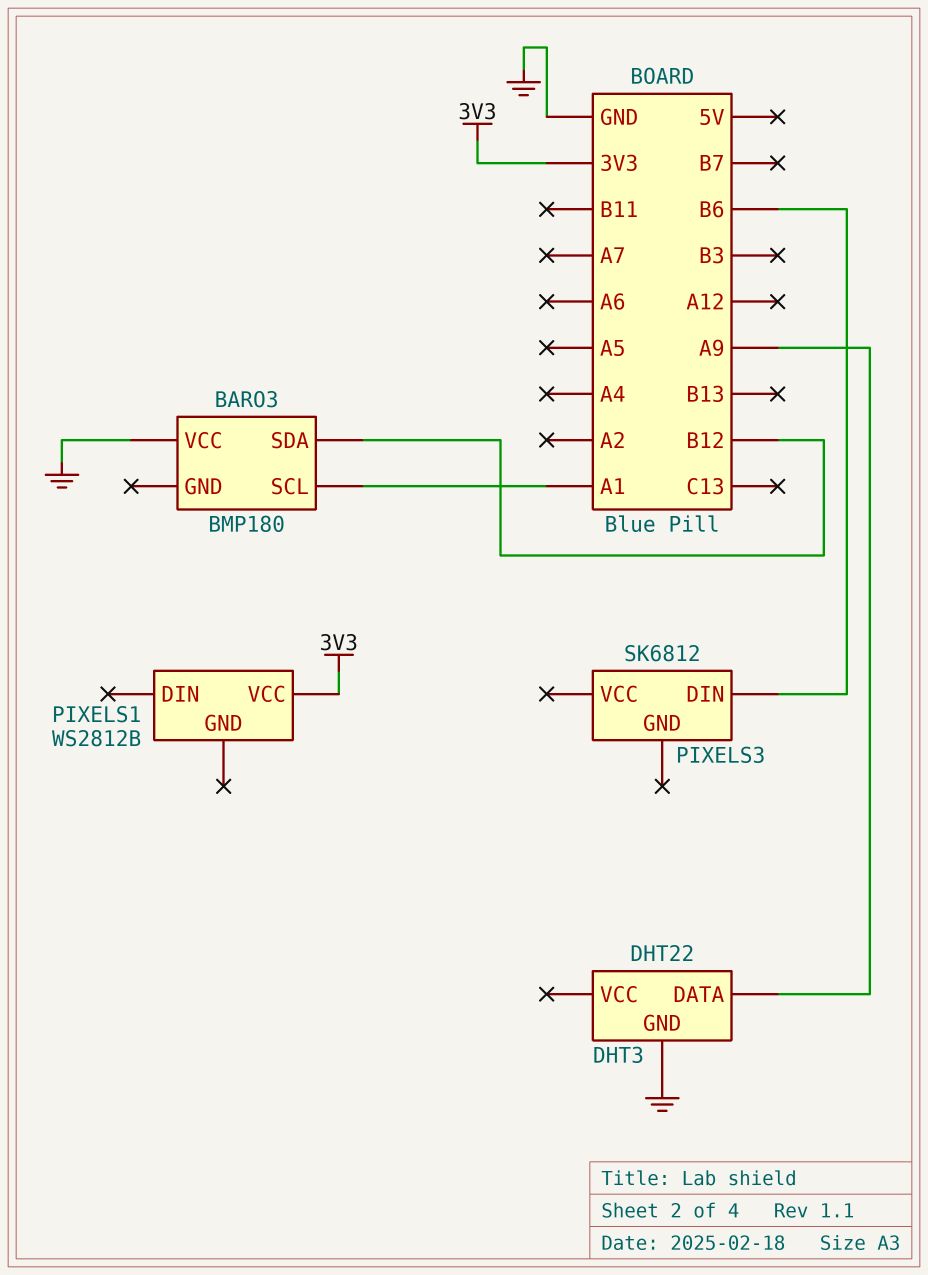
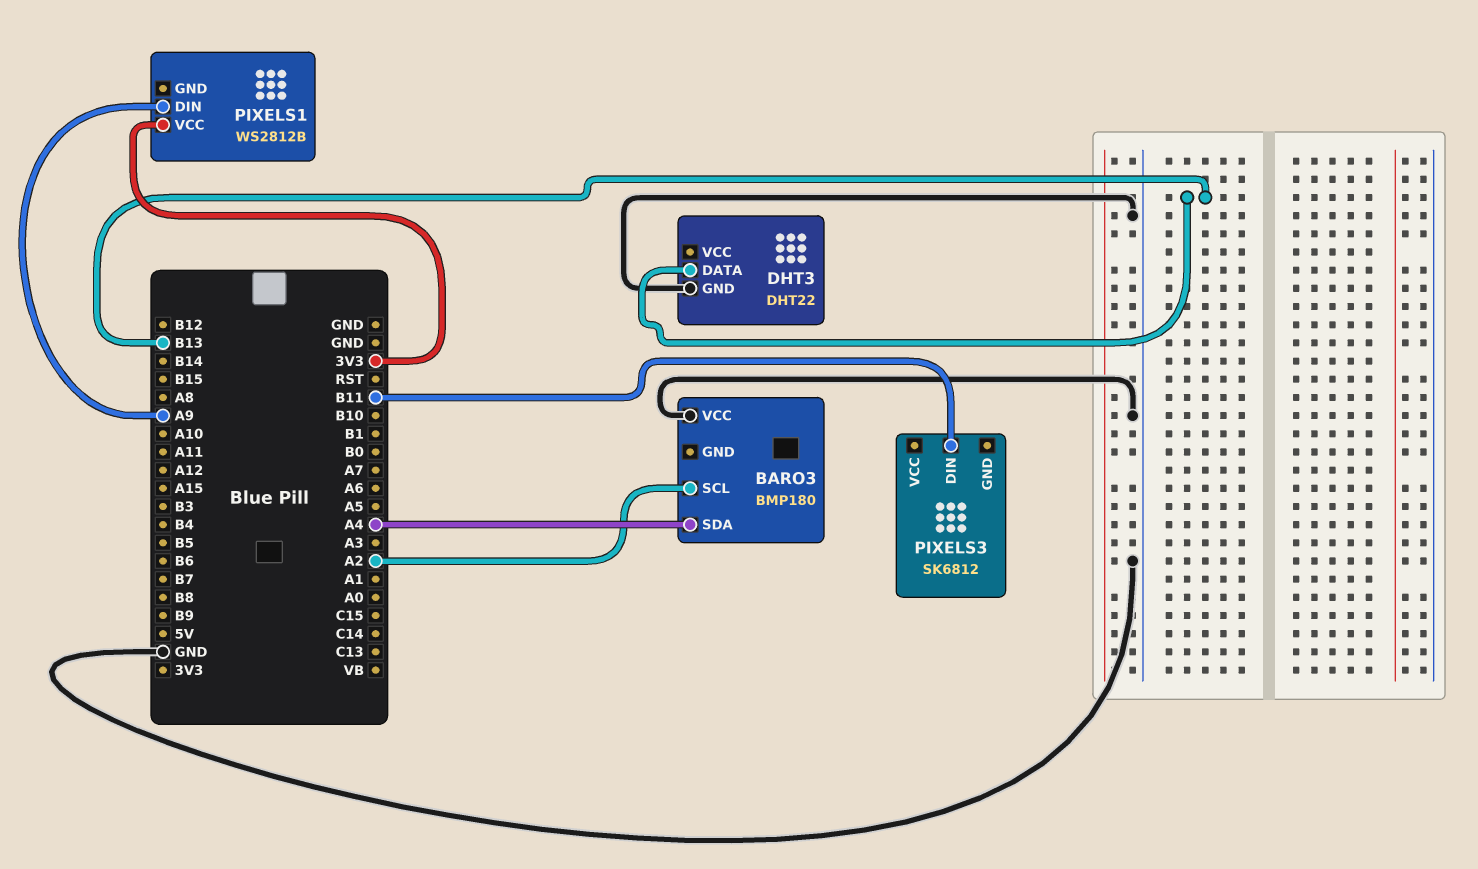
BARO3 pin SCL: A1 -> A2
BARO3 pin SDA: B12 -> A4
DHT3 pin DATA: A9 -> B13
PIXELS1 pin DIN: none -> A9
PIXELS3 pin DIN: B6 -> B11

